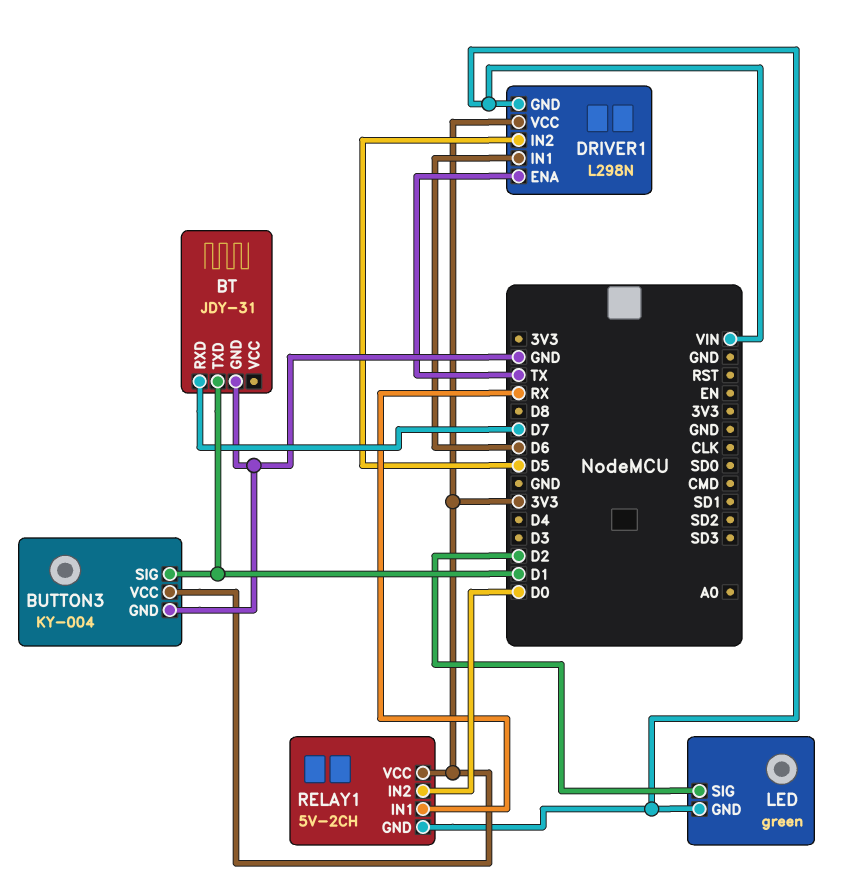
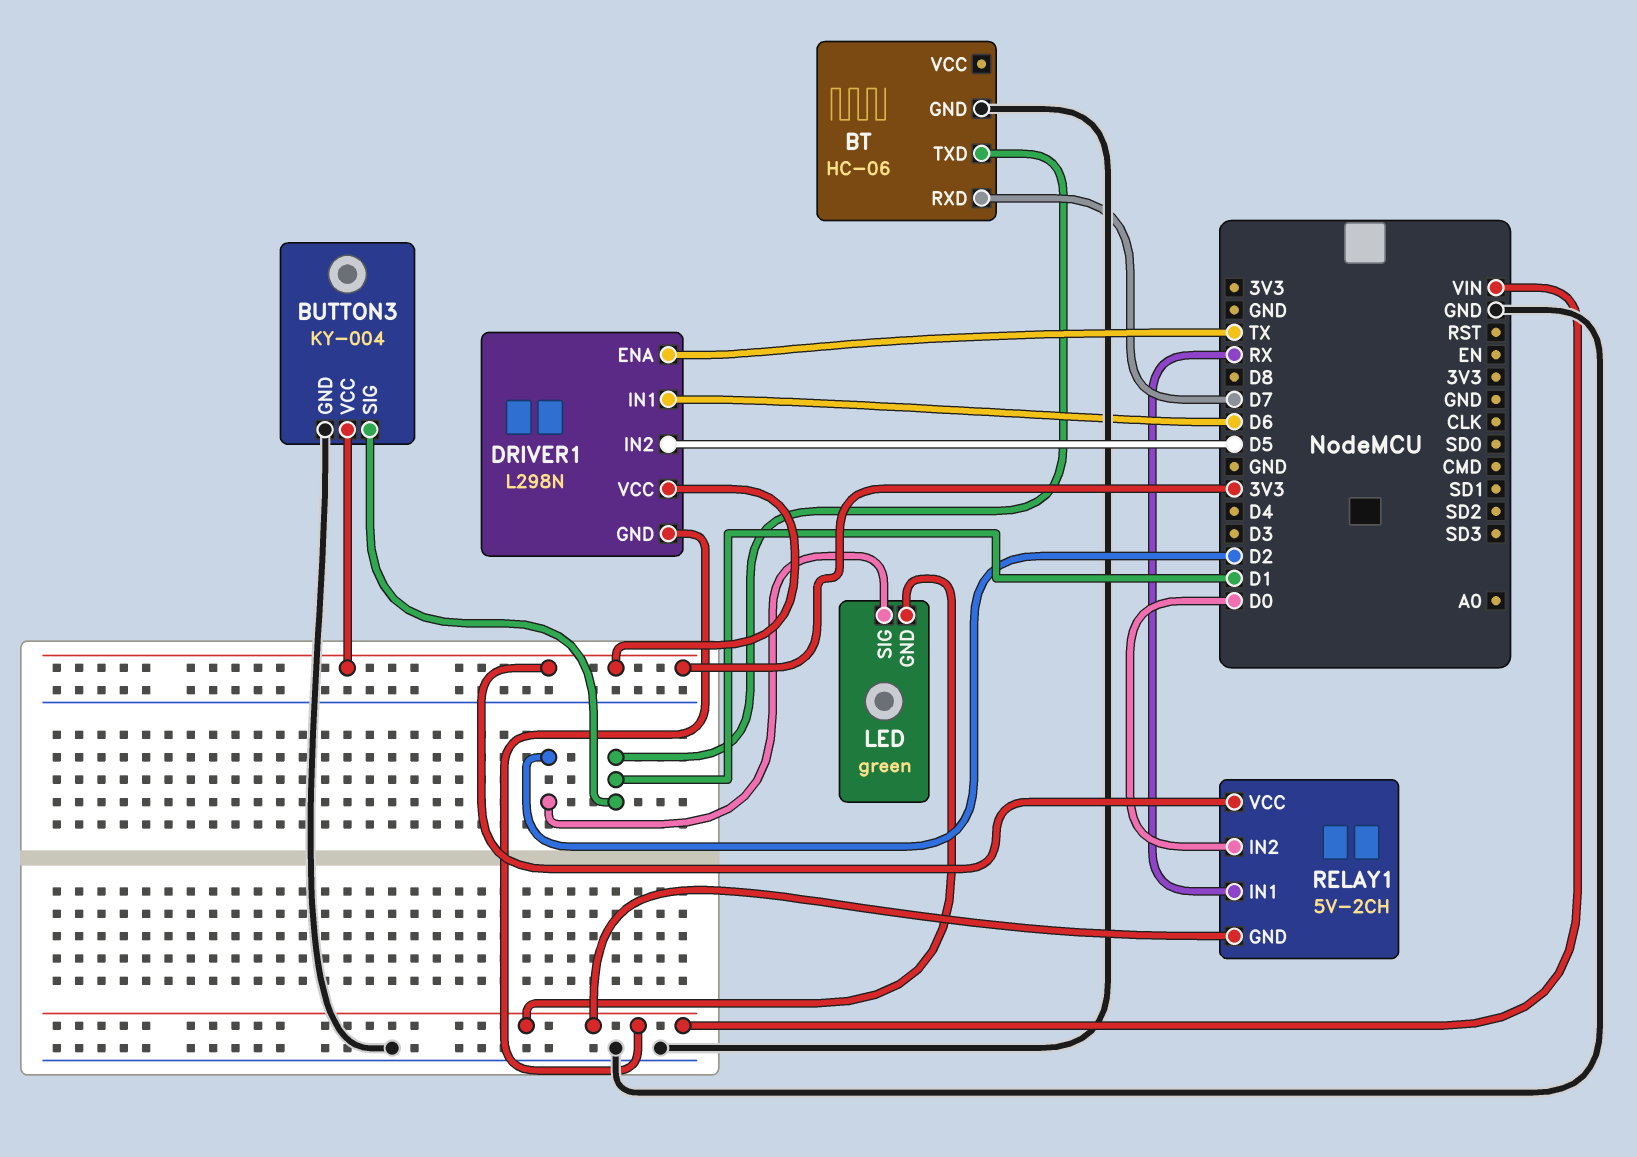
BT: JDY-31 -> HC-06

